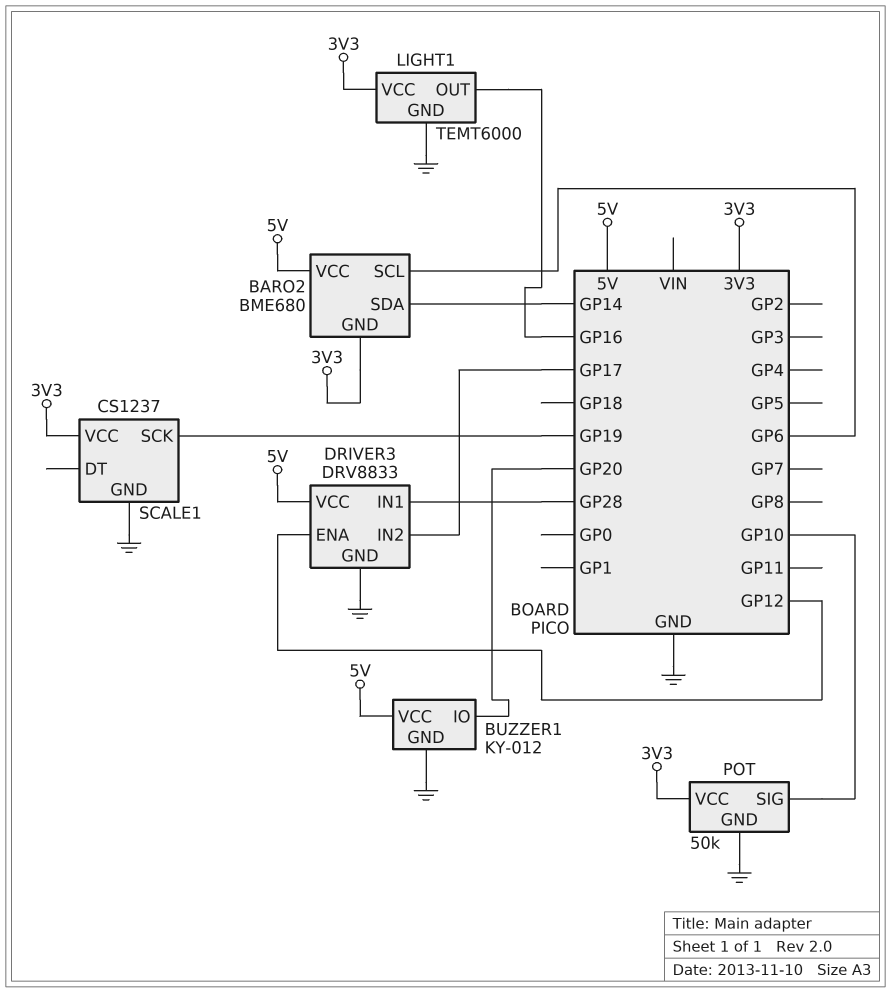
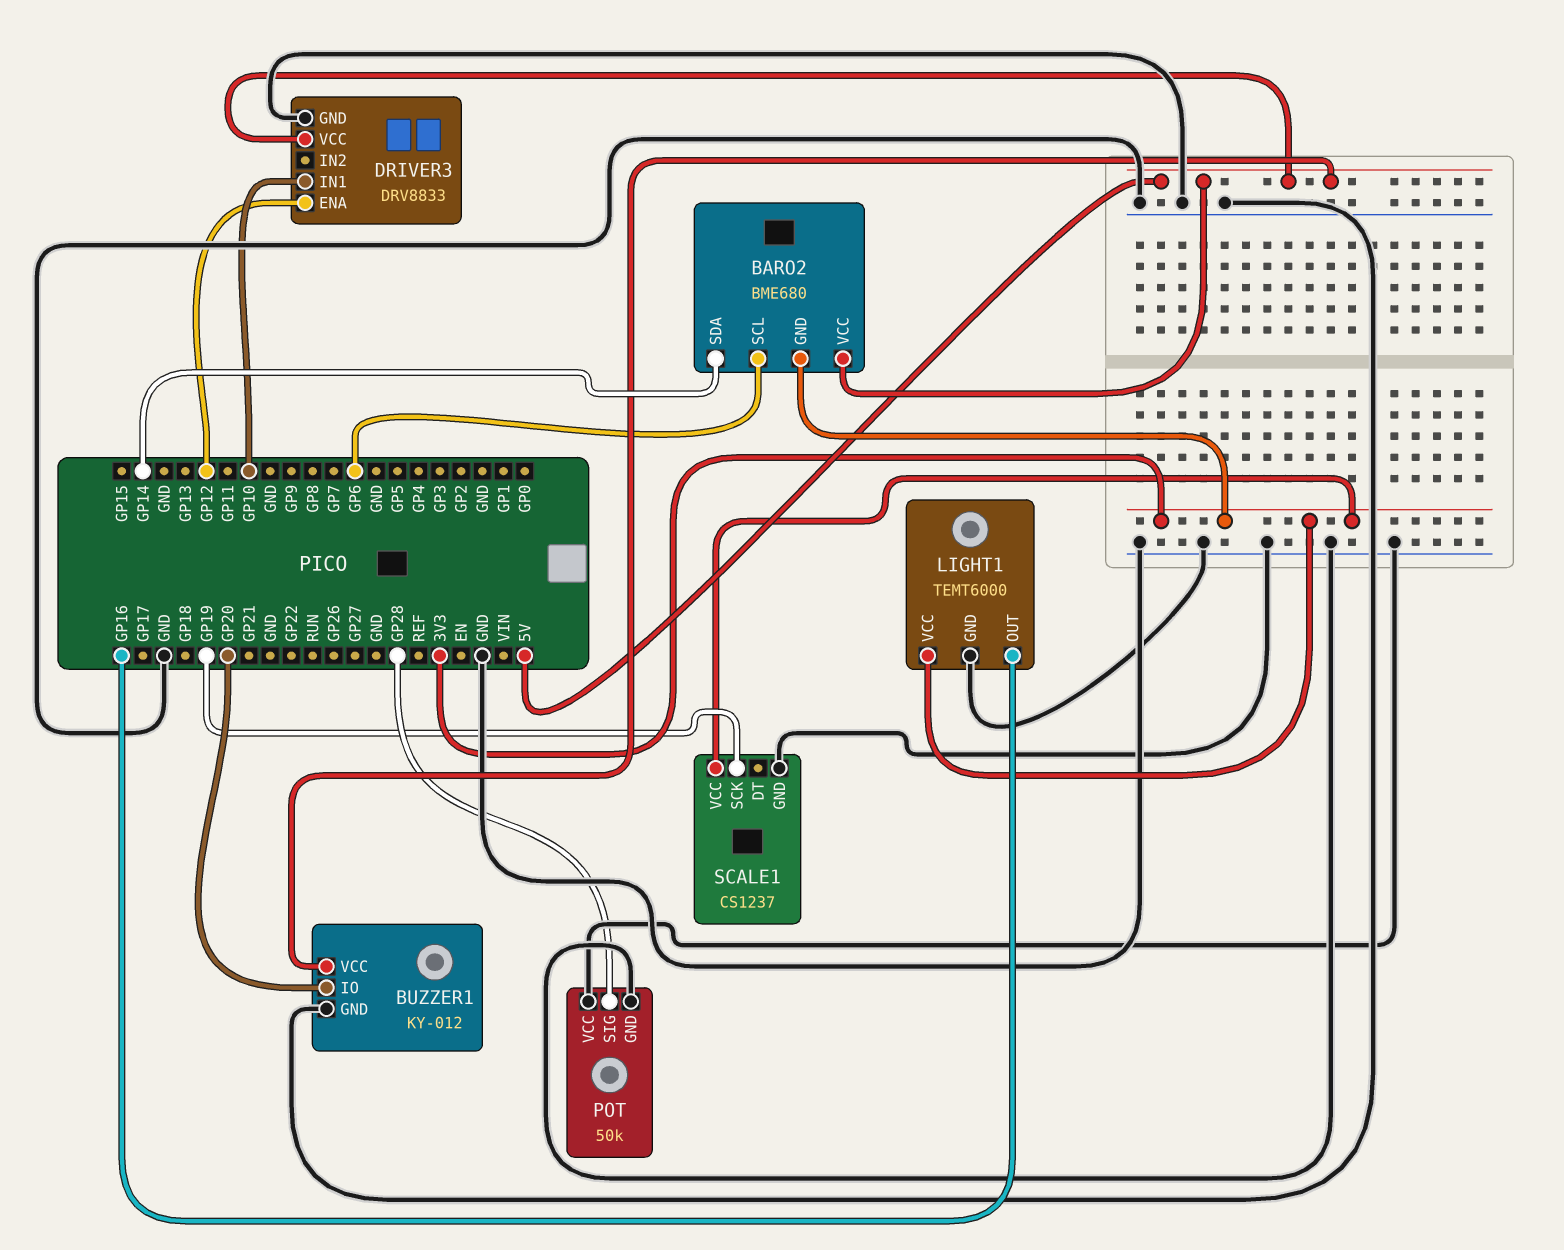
DRIVER3 pin IN1: GP28 -> GP10
DRIVER3 pin IN2: GP17 -> none
POT pin SIG: GP10 -> GP28
POT pin VCC: 3V3 -> GND

